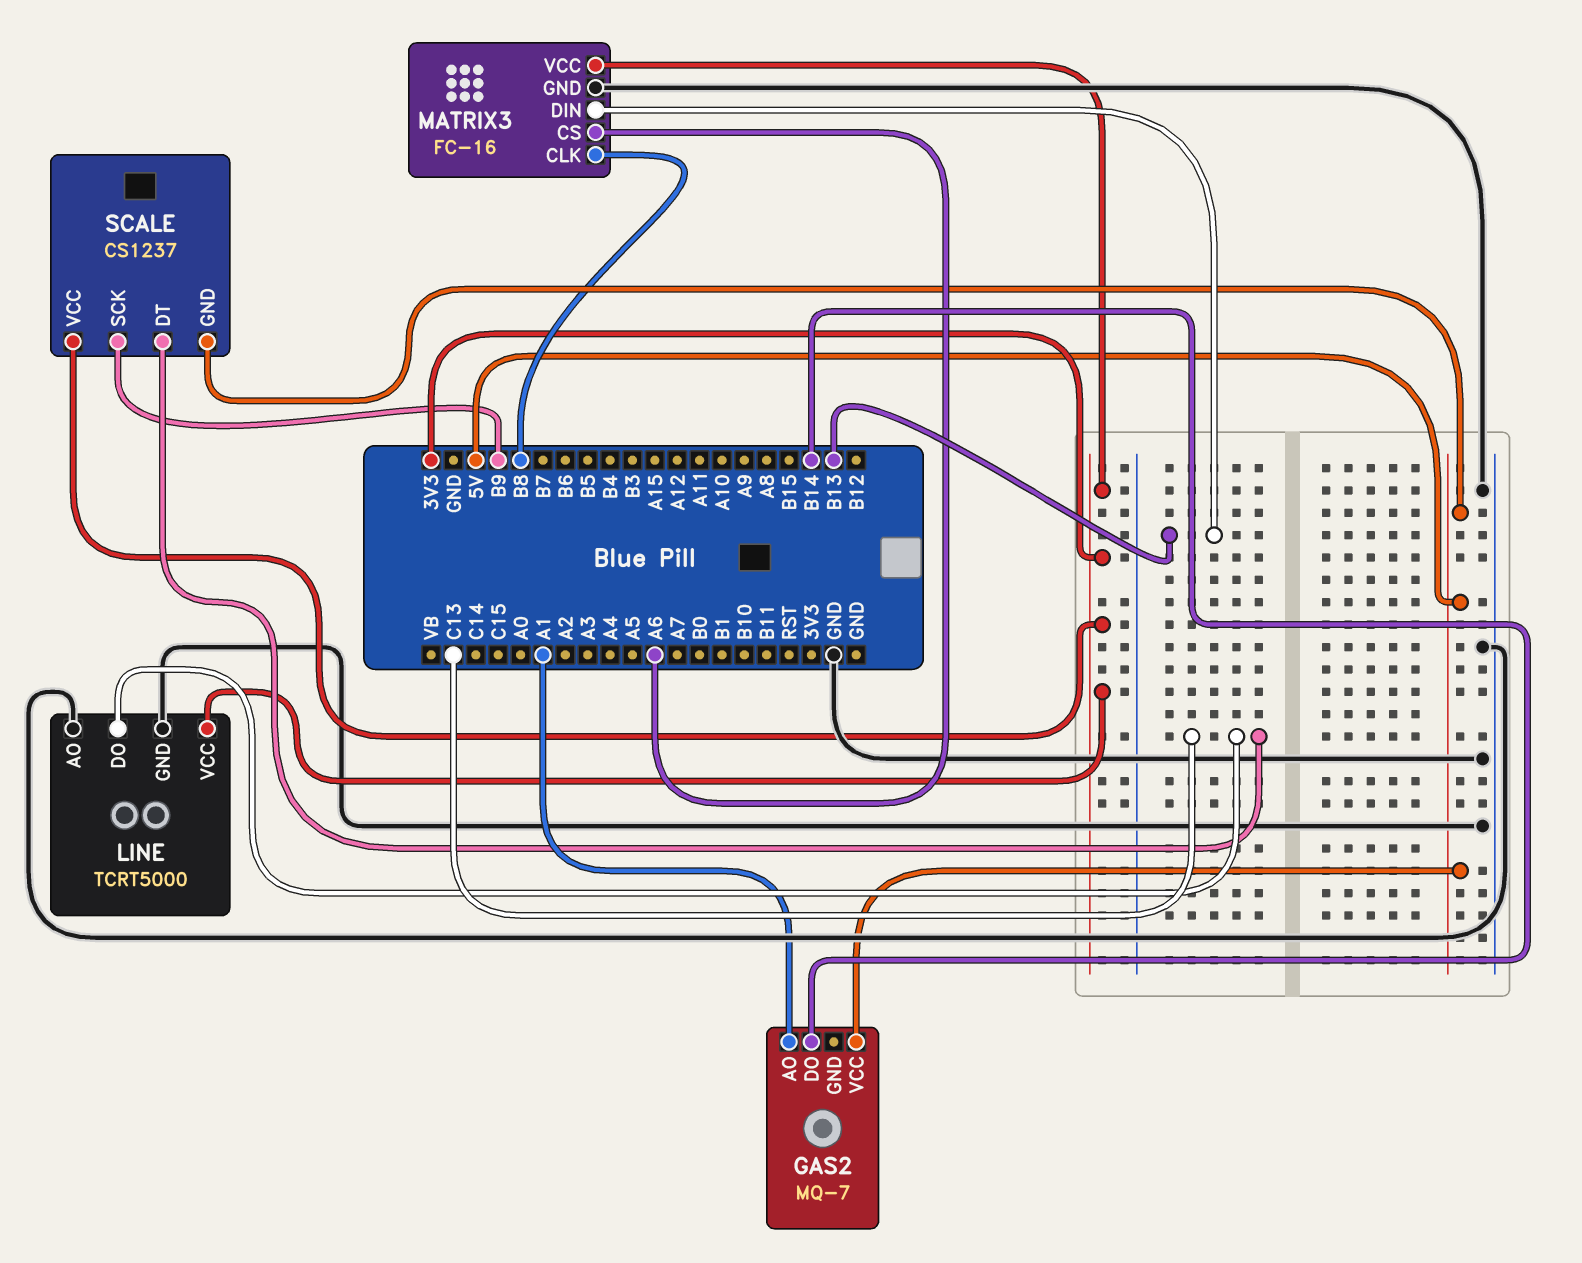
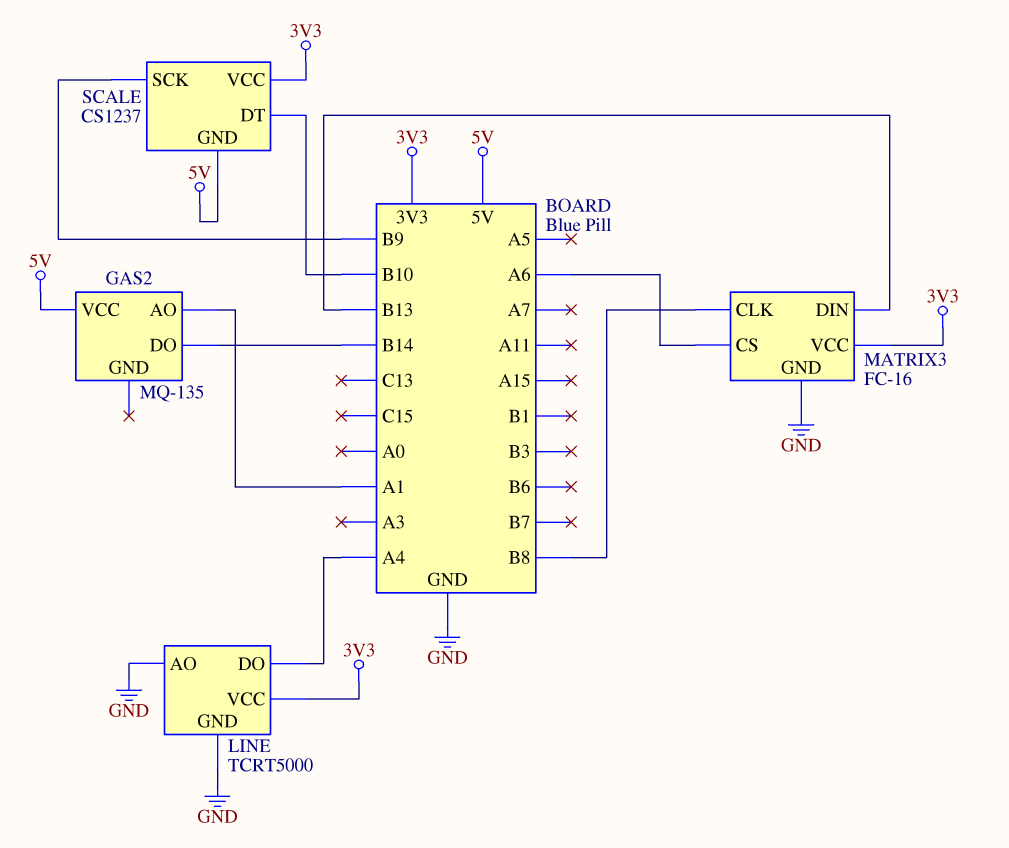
GAS2: MQ-7 -> MQ-135
LINE pin DO: C13 -> A4
SCALE pin DT: C13 -> B10

